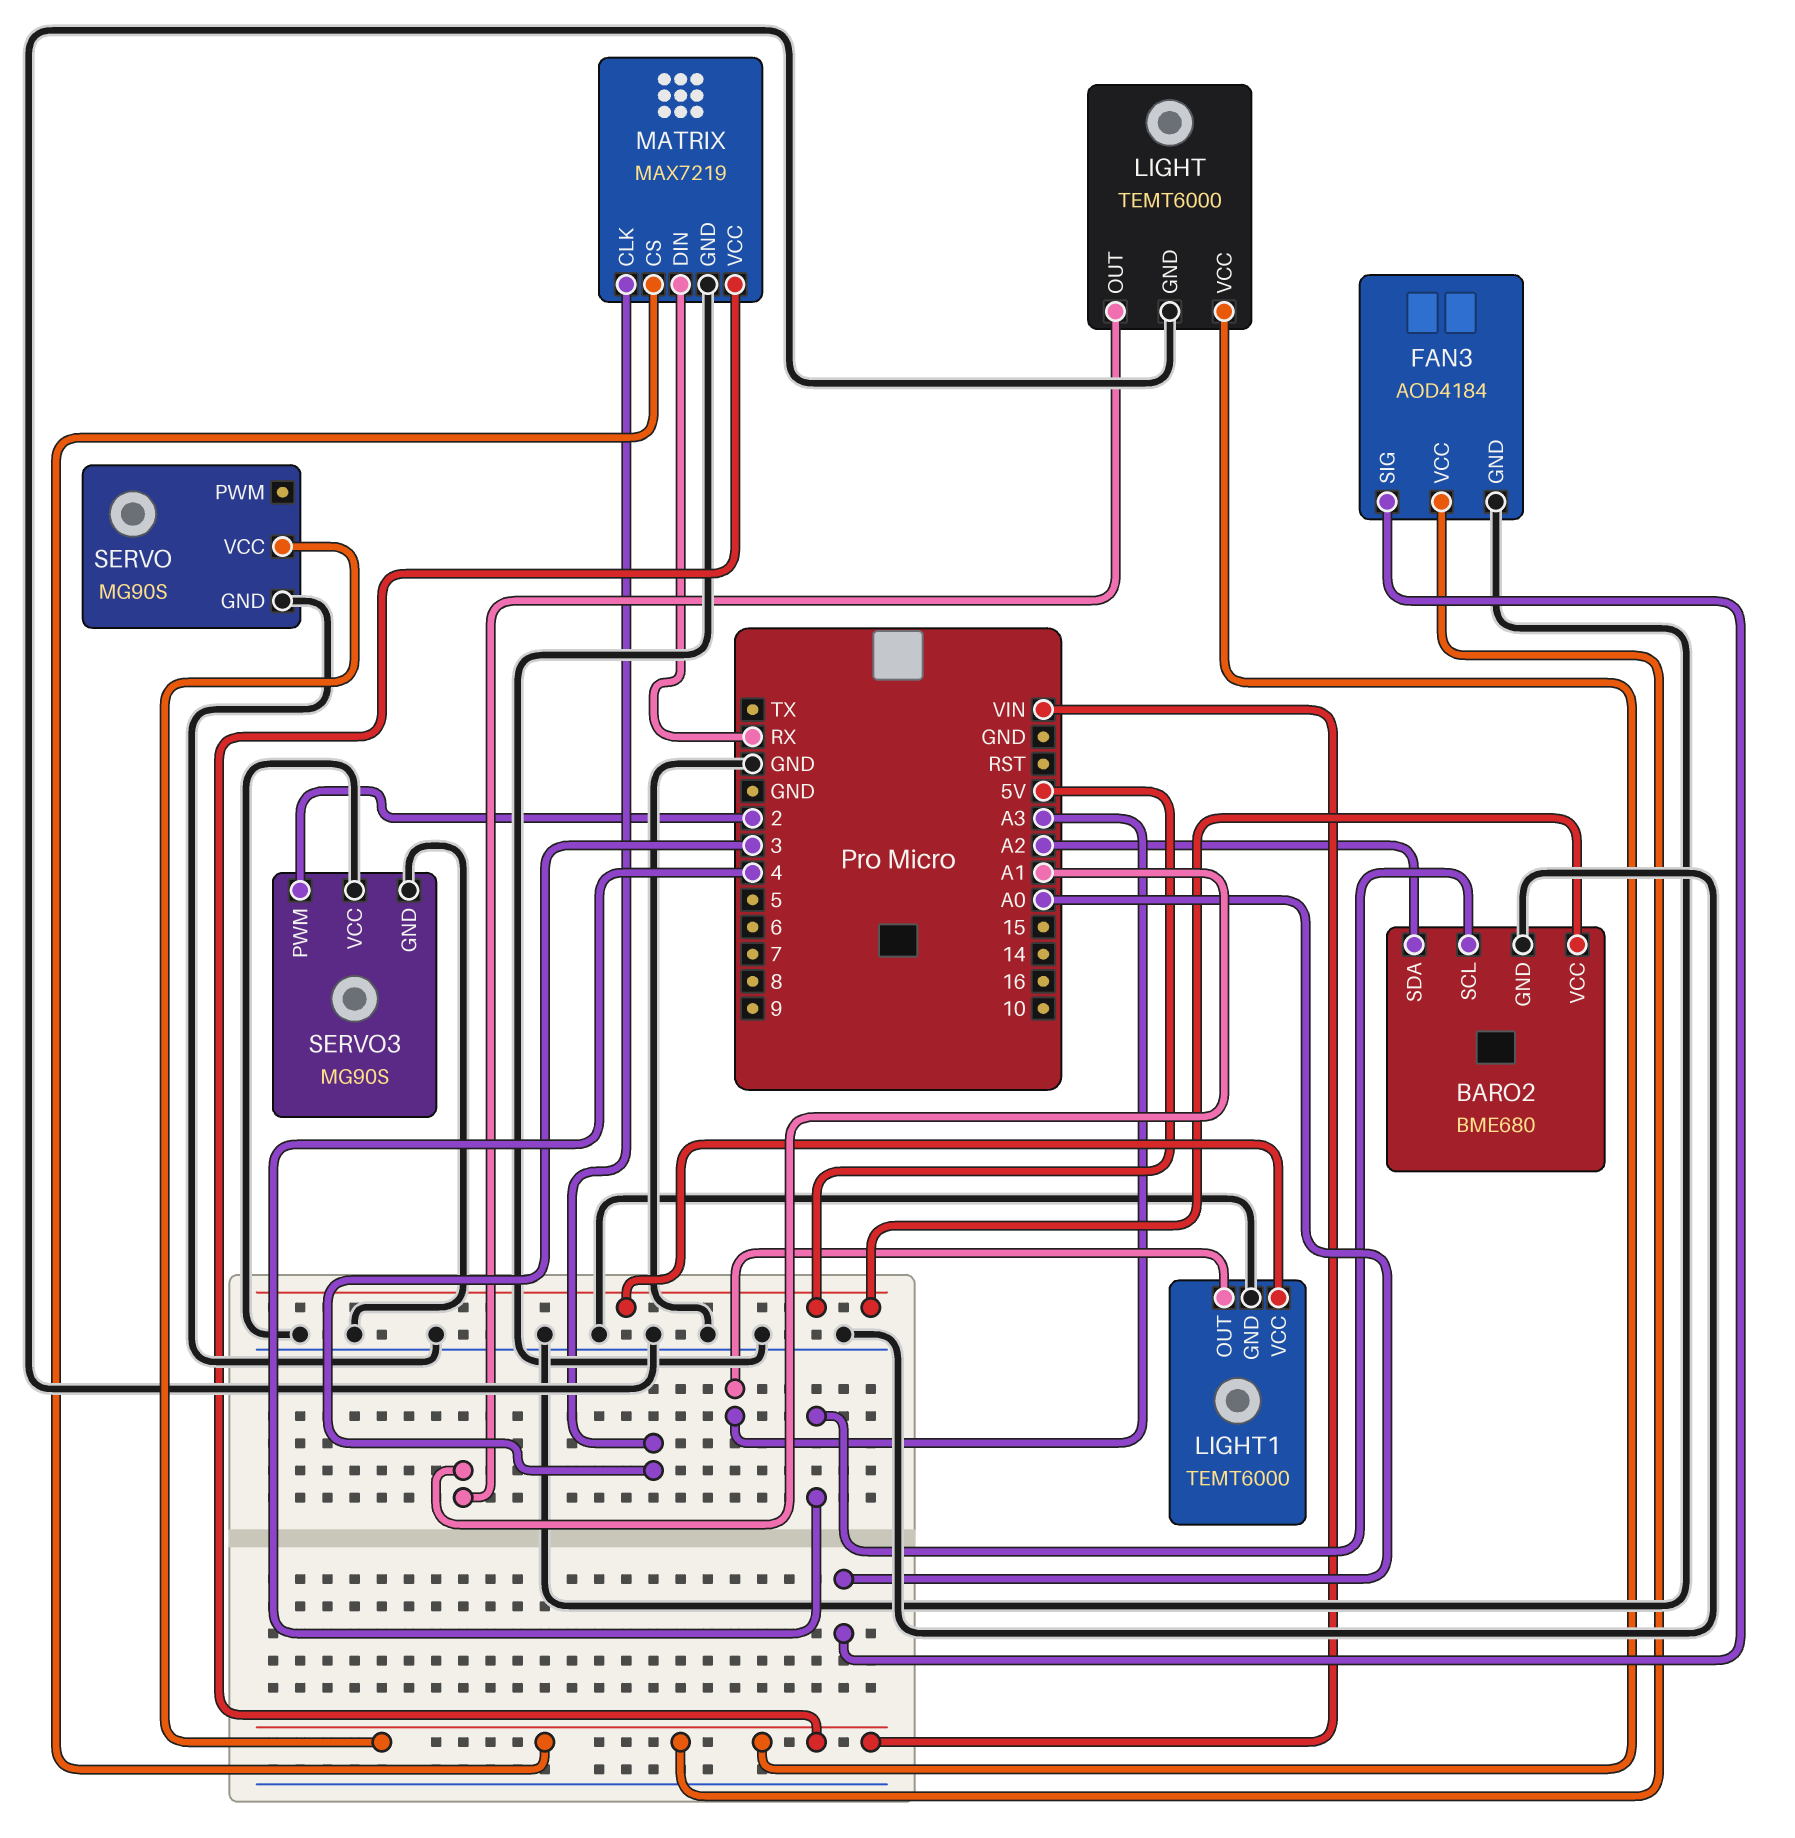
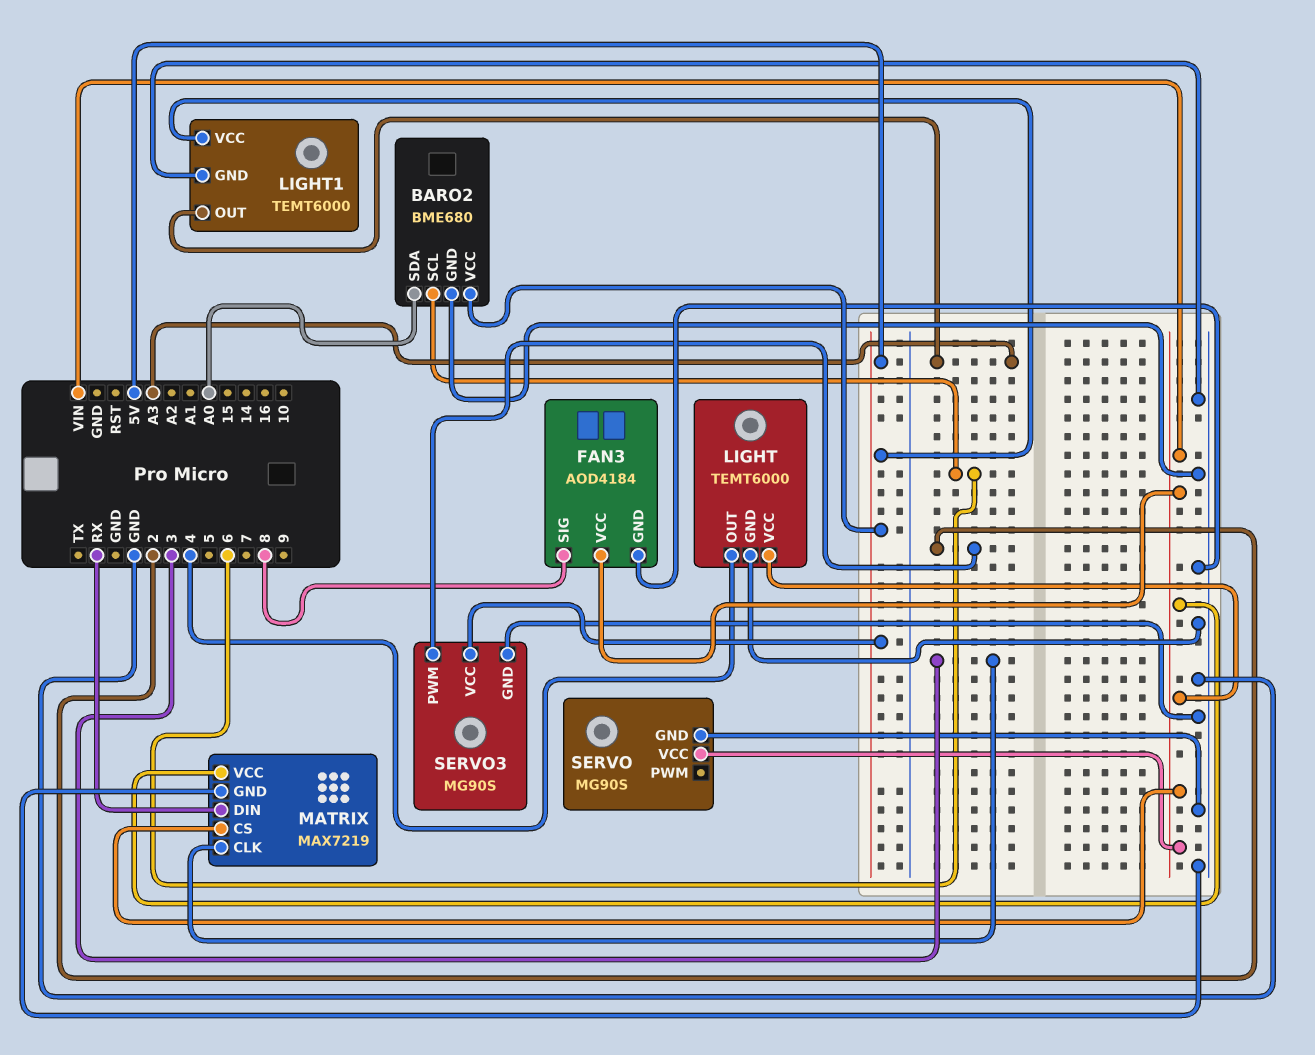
BARO2 pin SCL: 4 -> 6
BARO2 pin SDA: A2 -> A0
FAN3 pin SIG: A0 -> 8
LIGHT pin OUT: A1 -> 4
SERVO3 pin VCC: GND -> 5V

